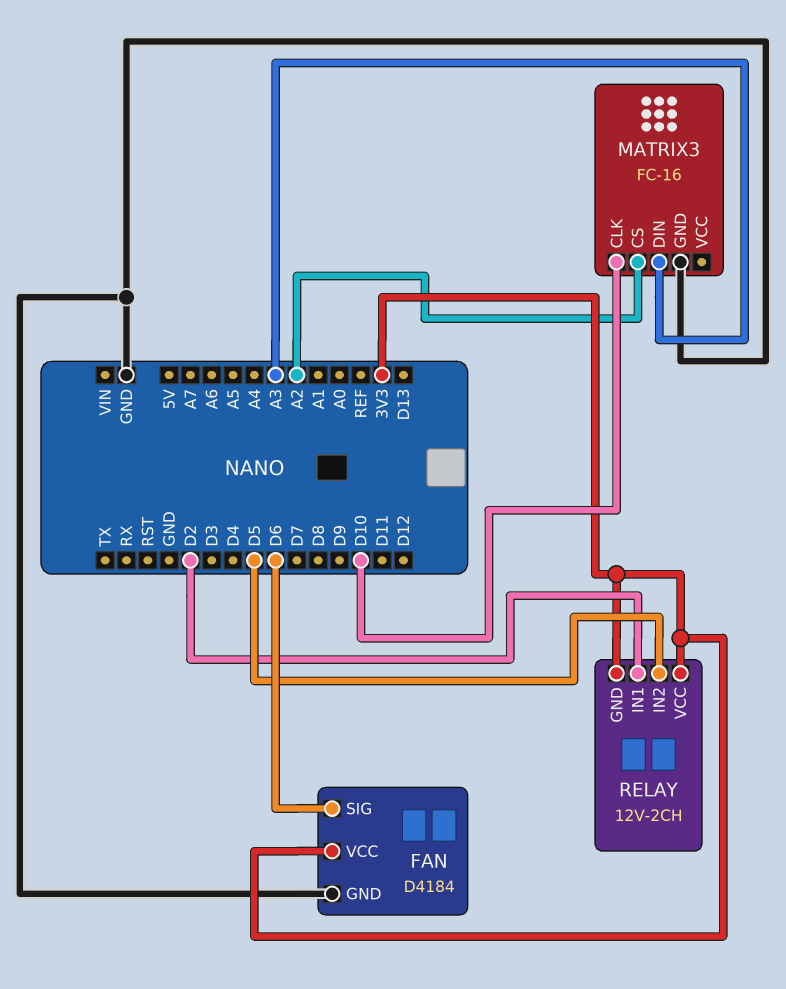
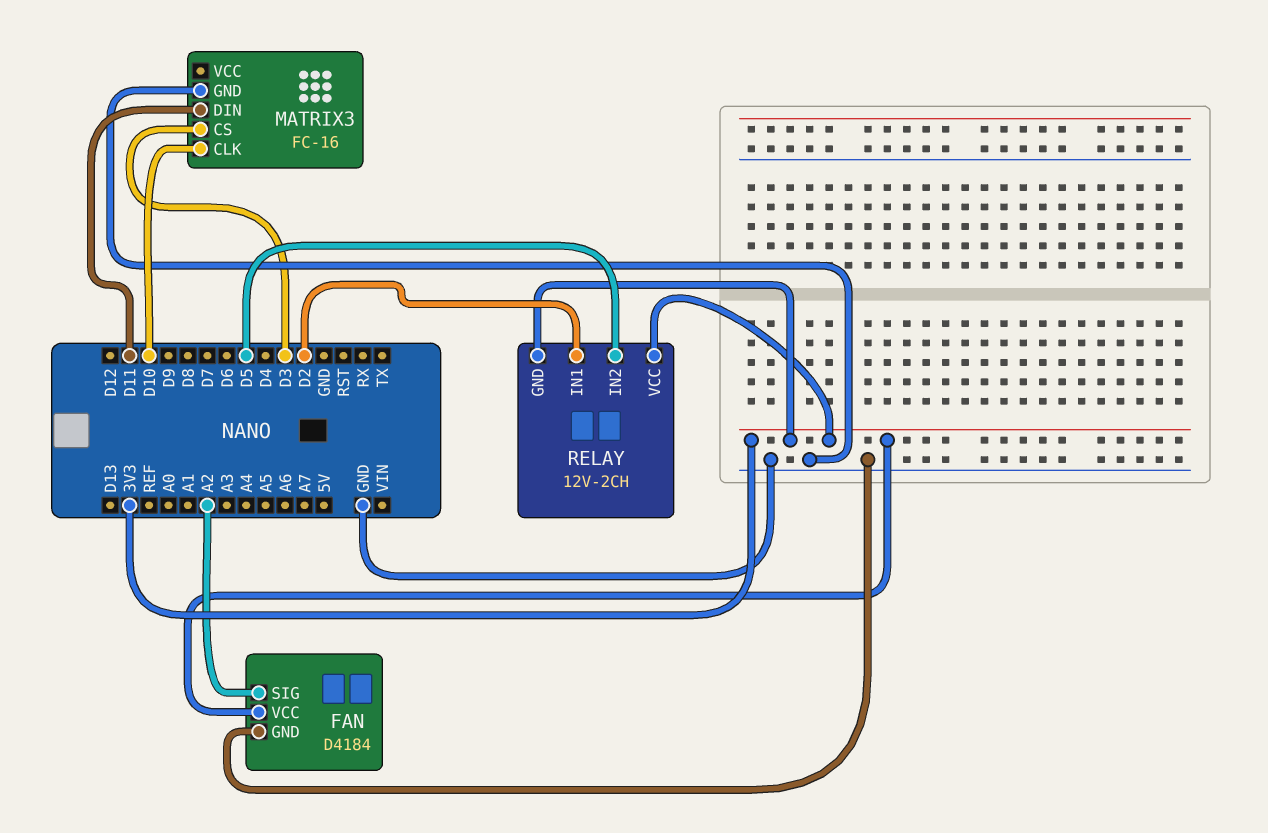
FAN pin SIG: D6 -> A2
MATRIX3 pin CS: A2 -> D3
MATRIX3 pin DIN: A3 -> D11

